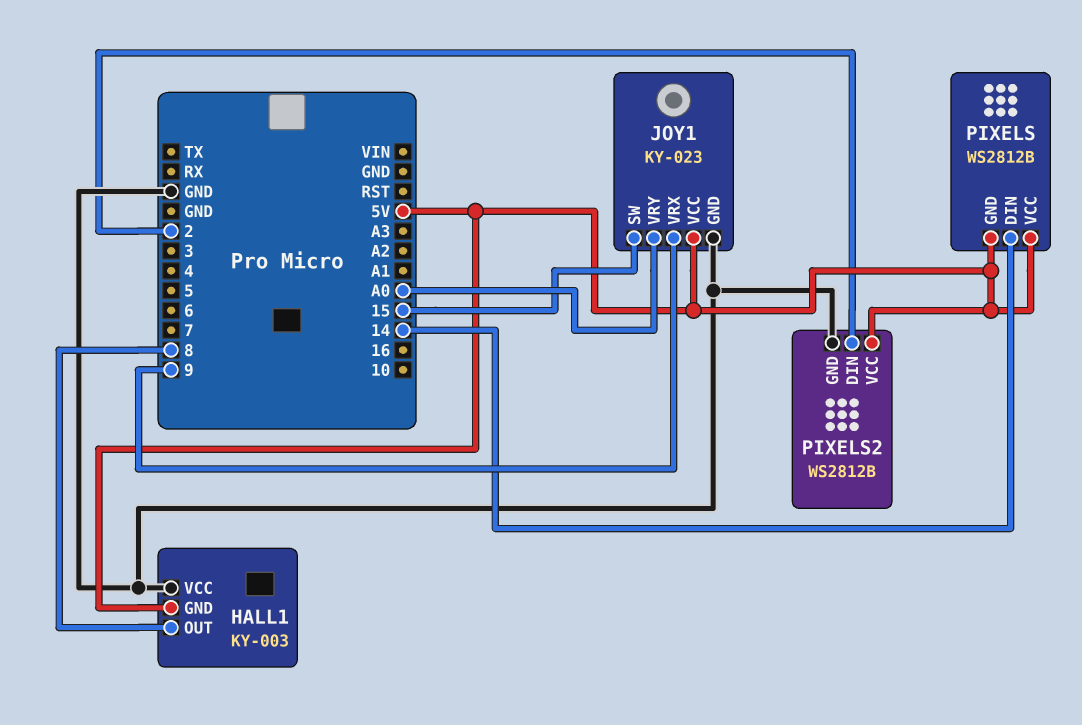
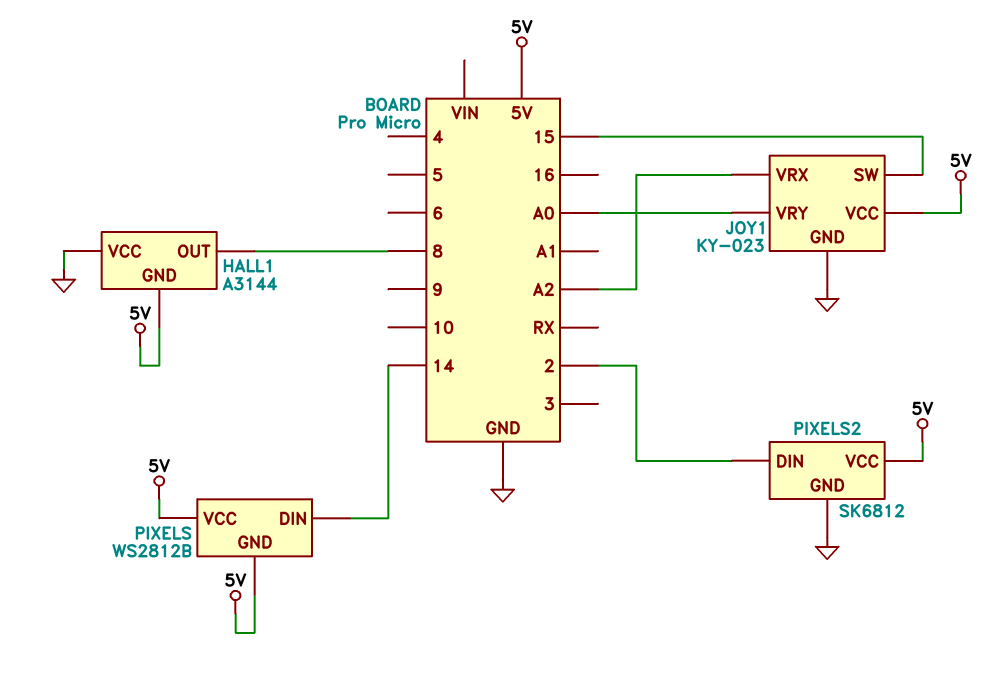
HALL1: KY-003 -> A3144
JOY1 pin VRX: 9 -> A2
PIXELS2: WS2812B -> SK6812

